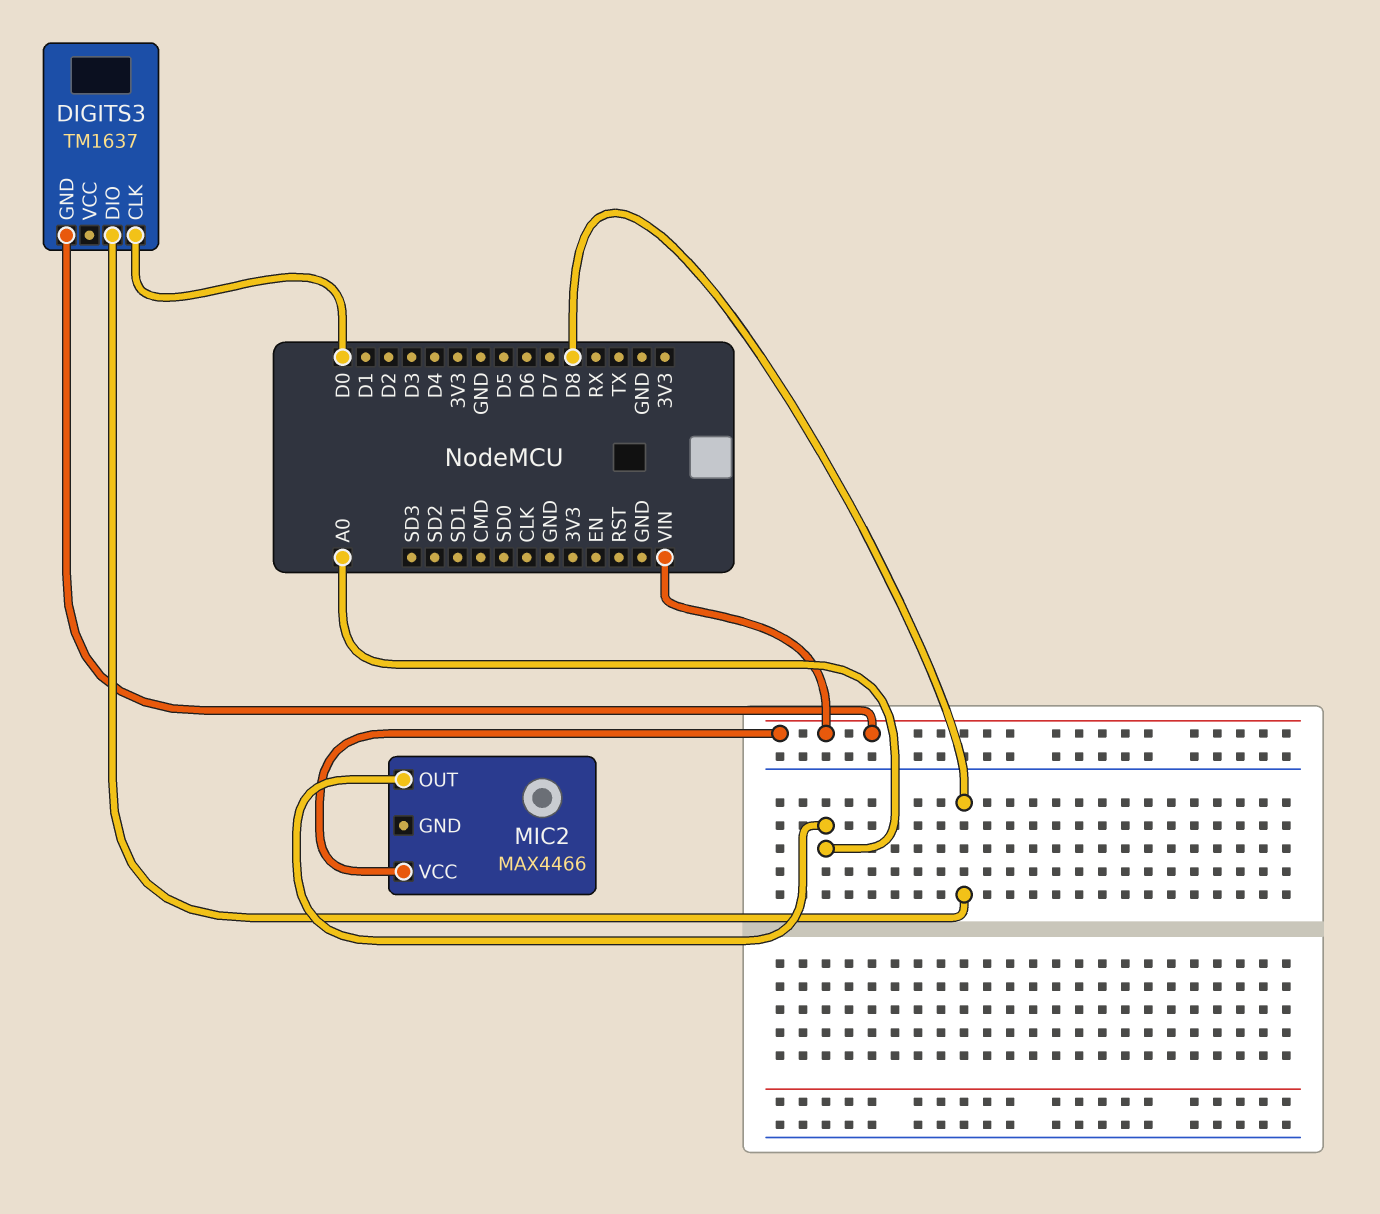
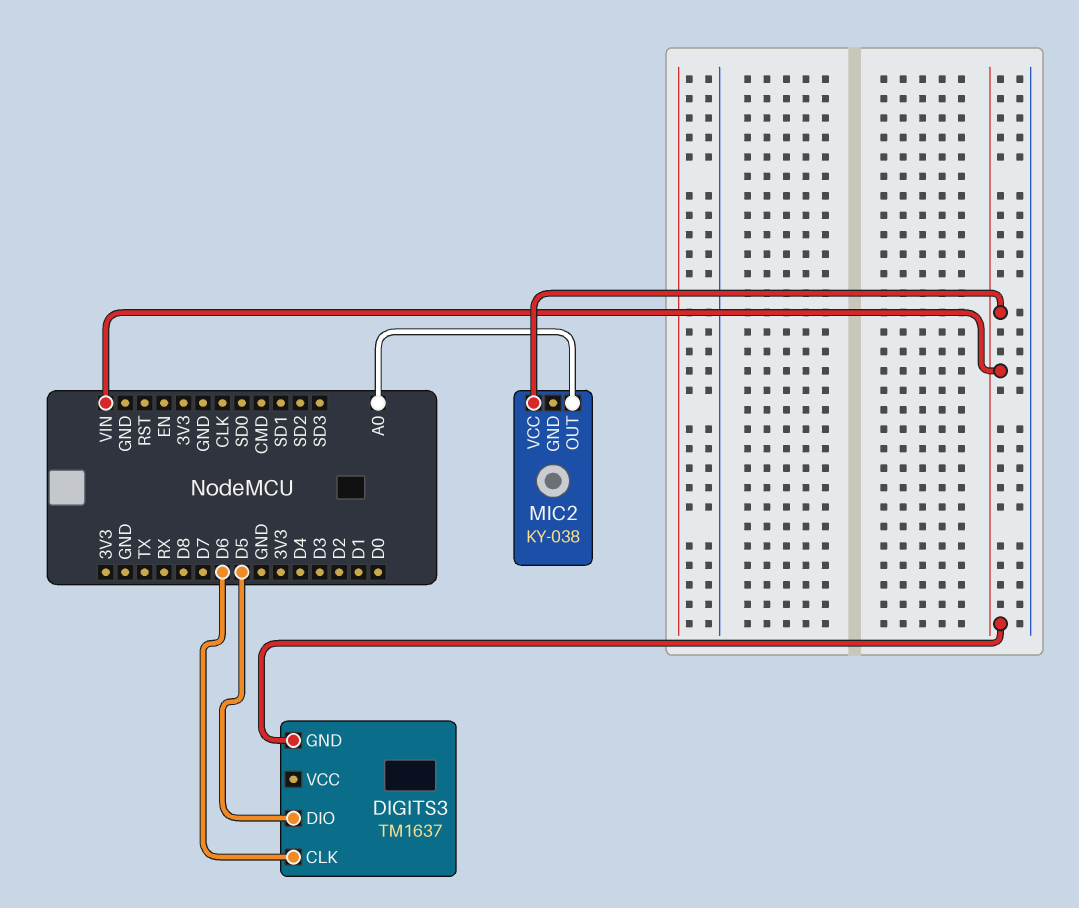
DIGITS3 pin CLK: D0 -> D6
DIGITS3 pin DIO: D8 -> D5
MIC2: MAX4466 -> KY-038

